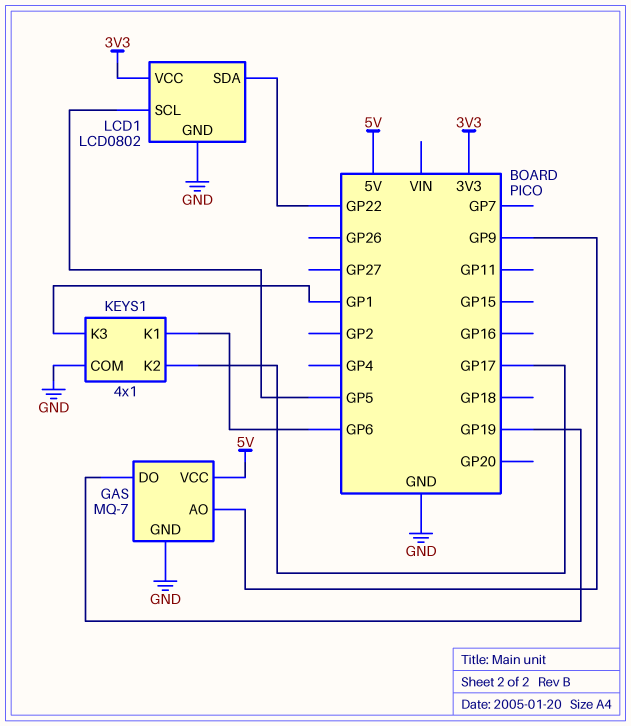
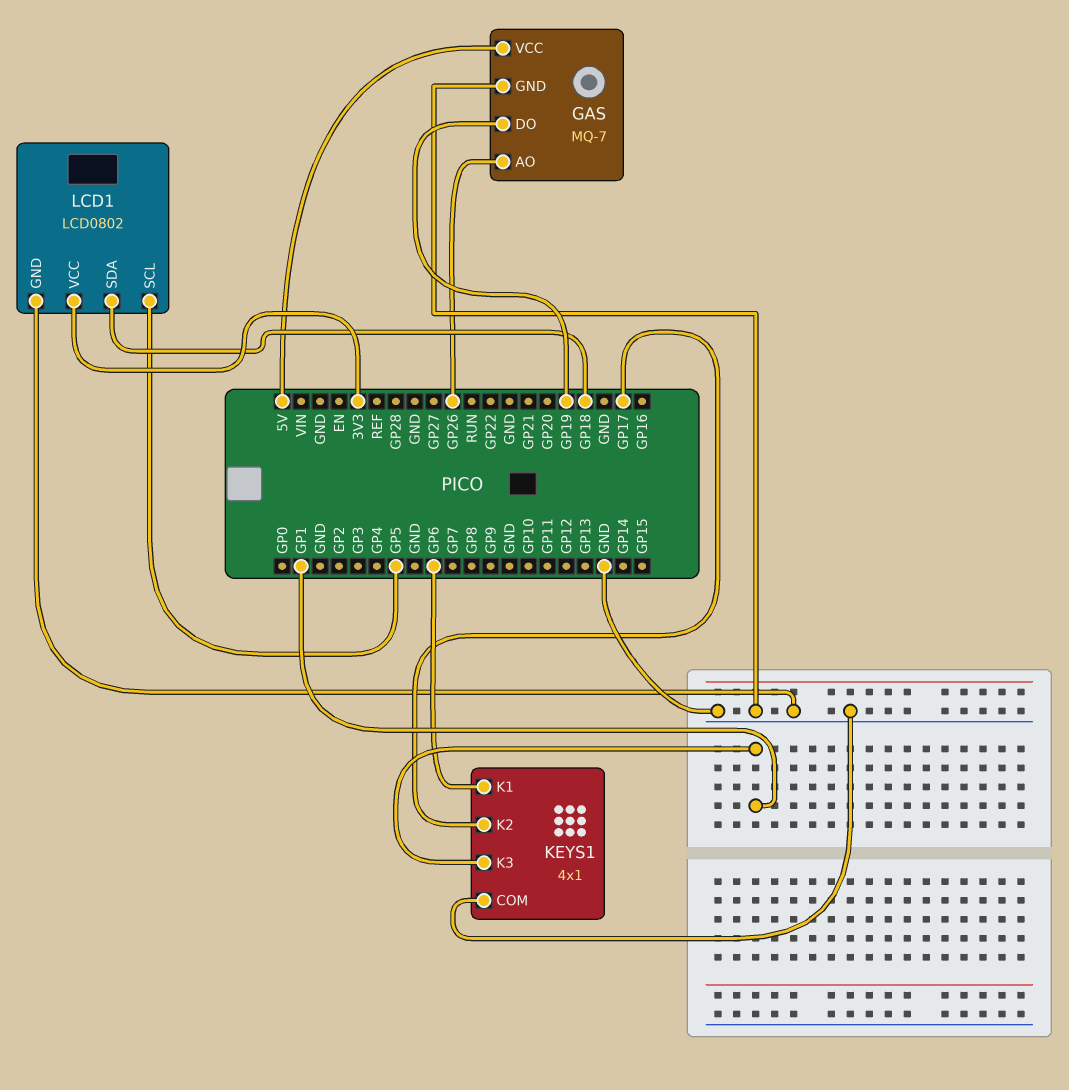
GAS pin AO: GP9 -> GP26
LCD1 pin SDA: GP22 -> GP18

